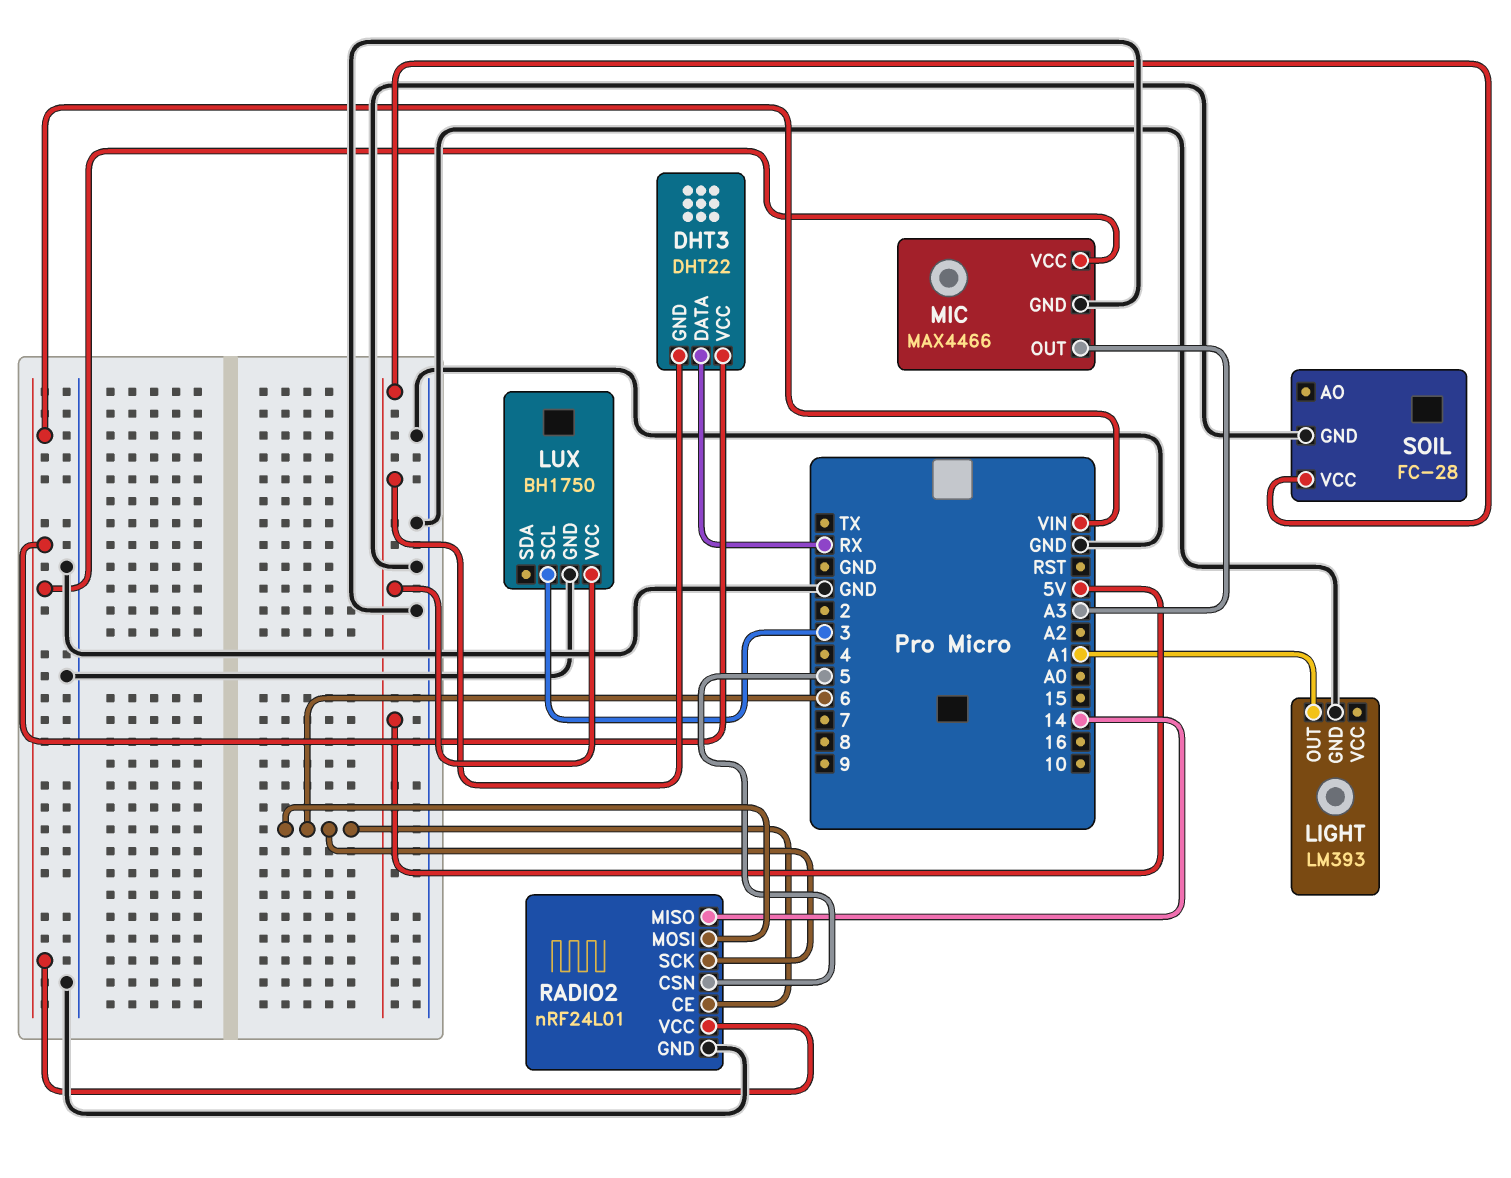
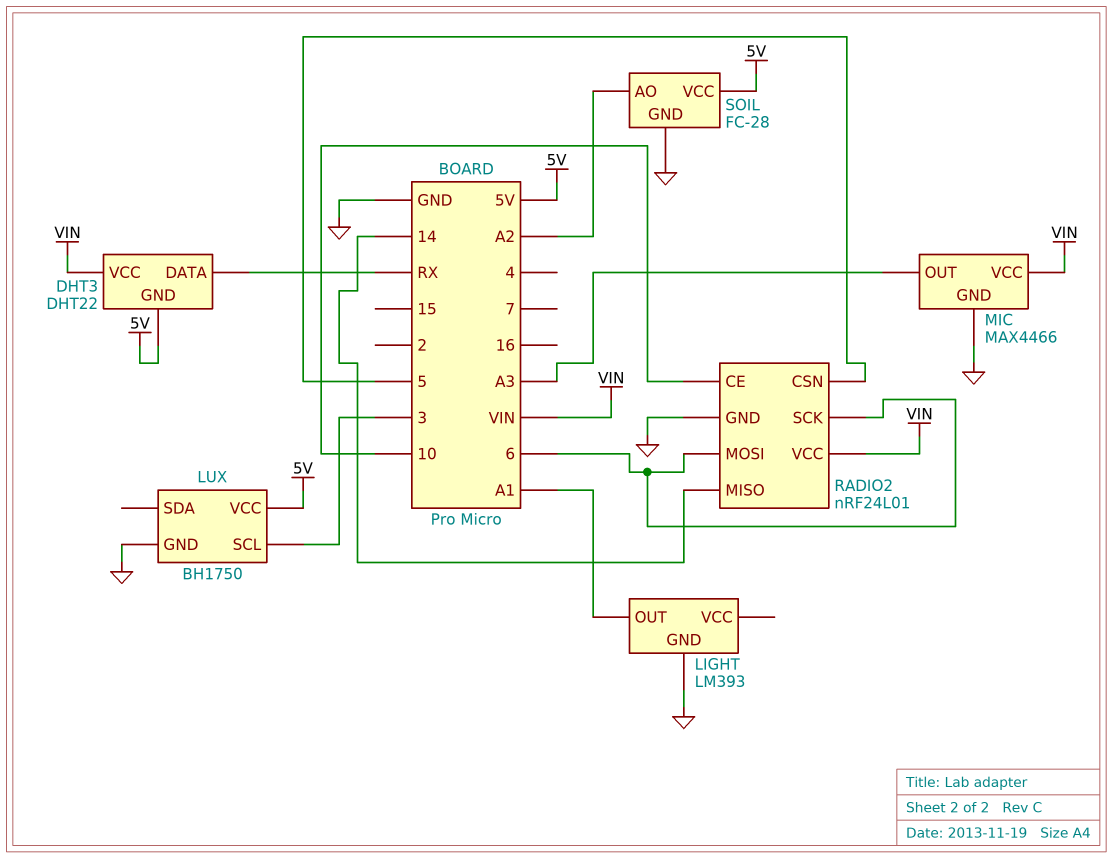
RADIO2 pin CE: 6 -> 10
SOIL pin AO: none -> A2

